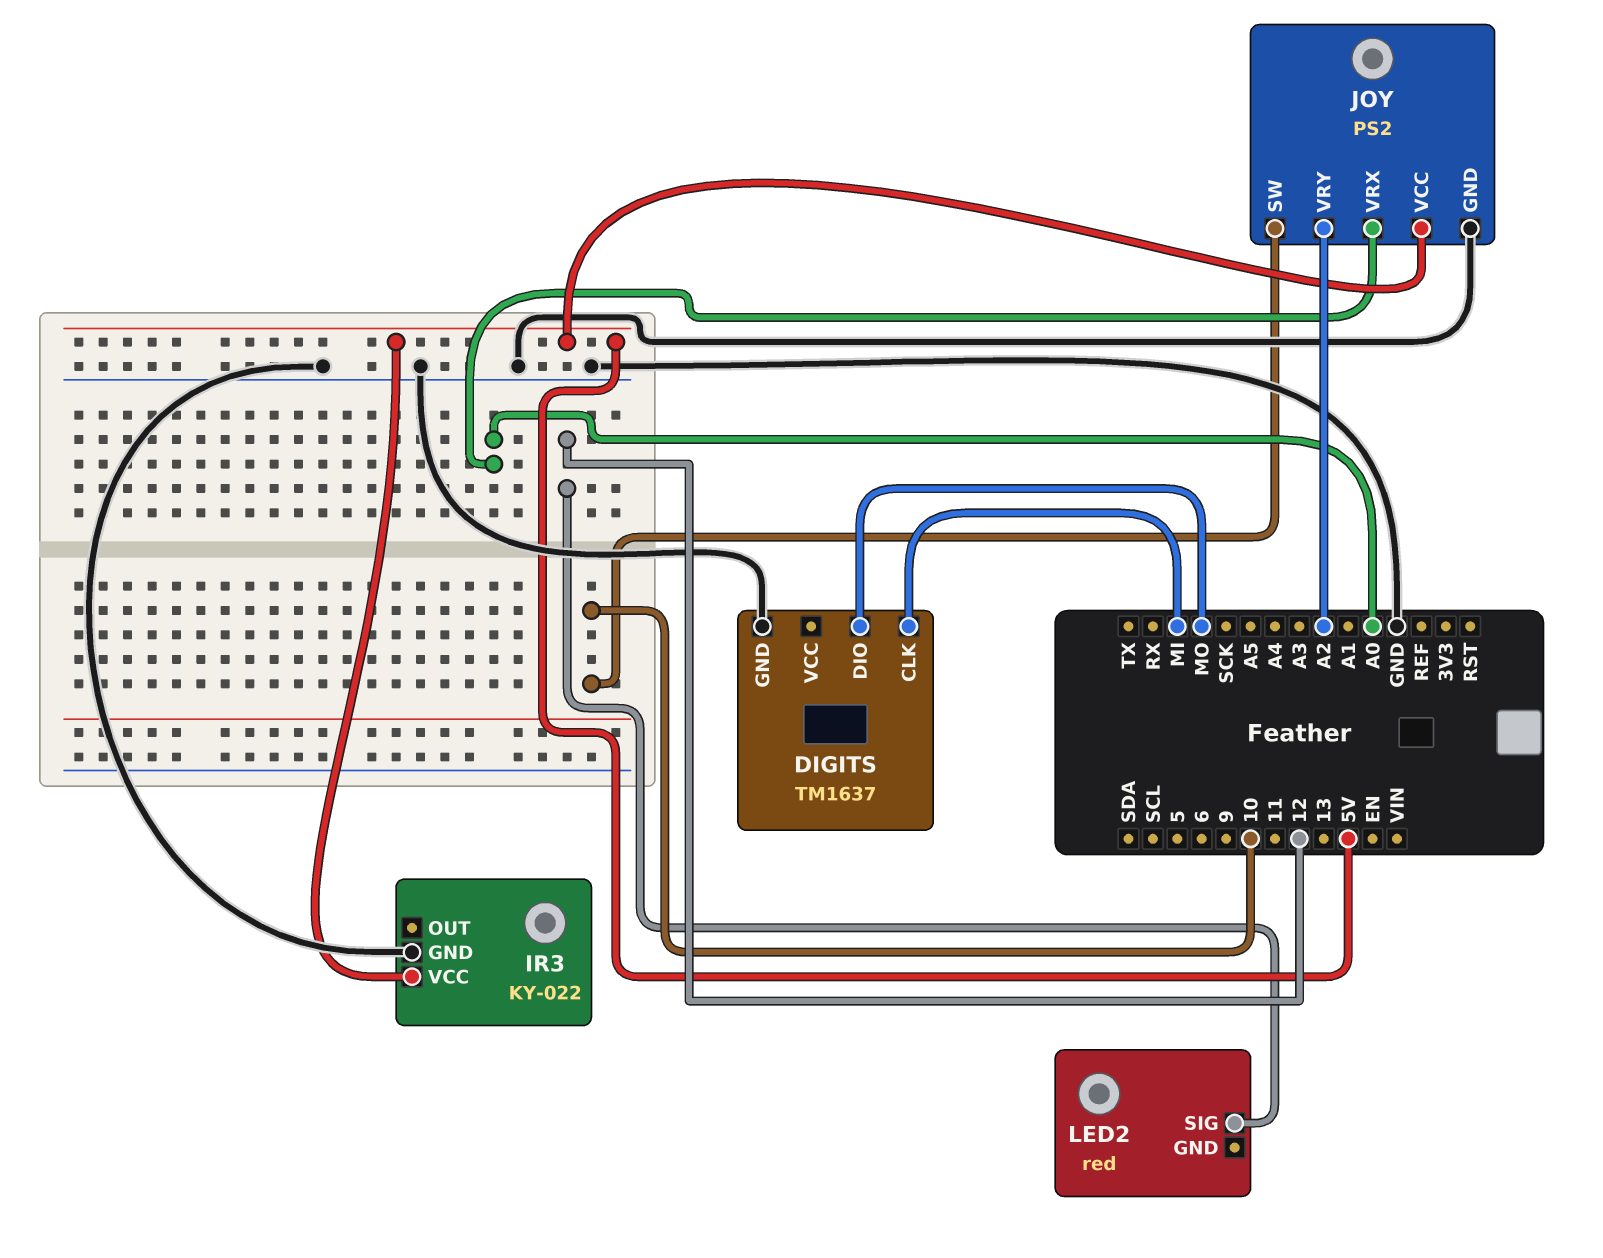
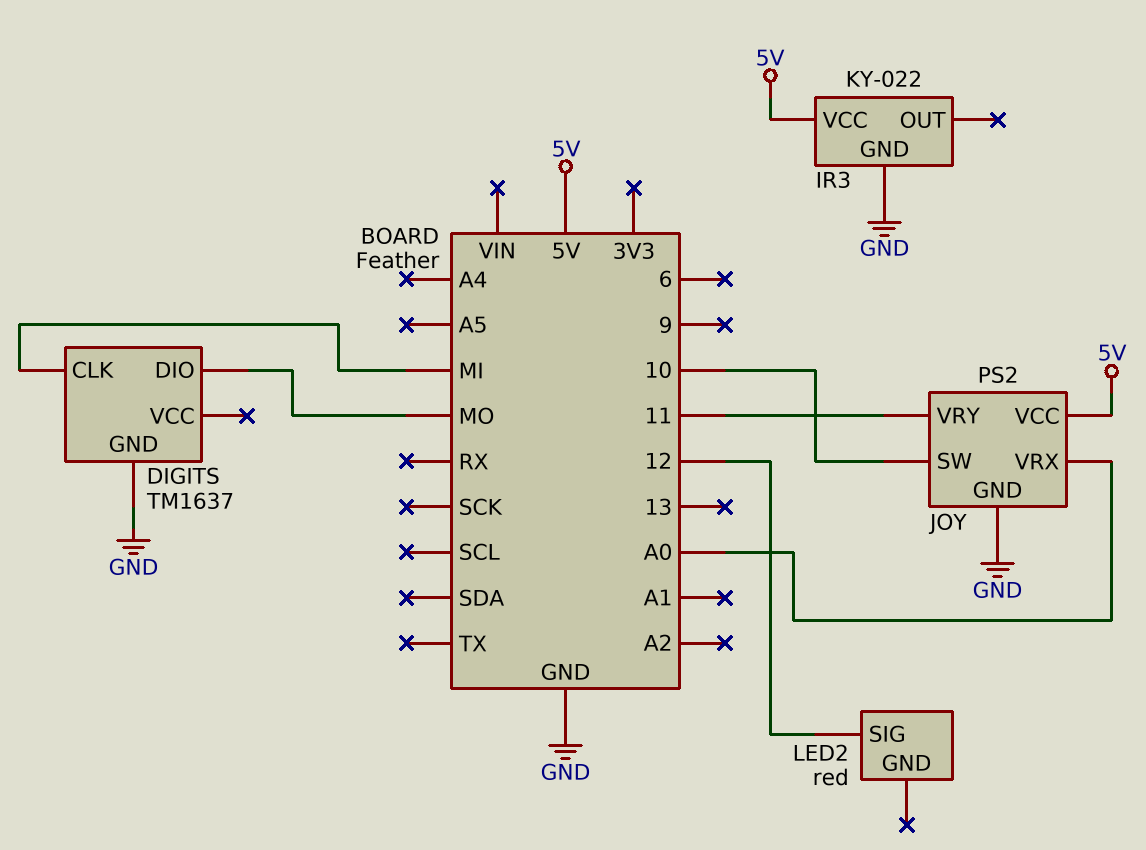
JOY pin VRY: A2 -> 11

